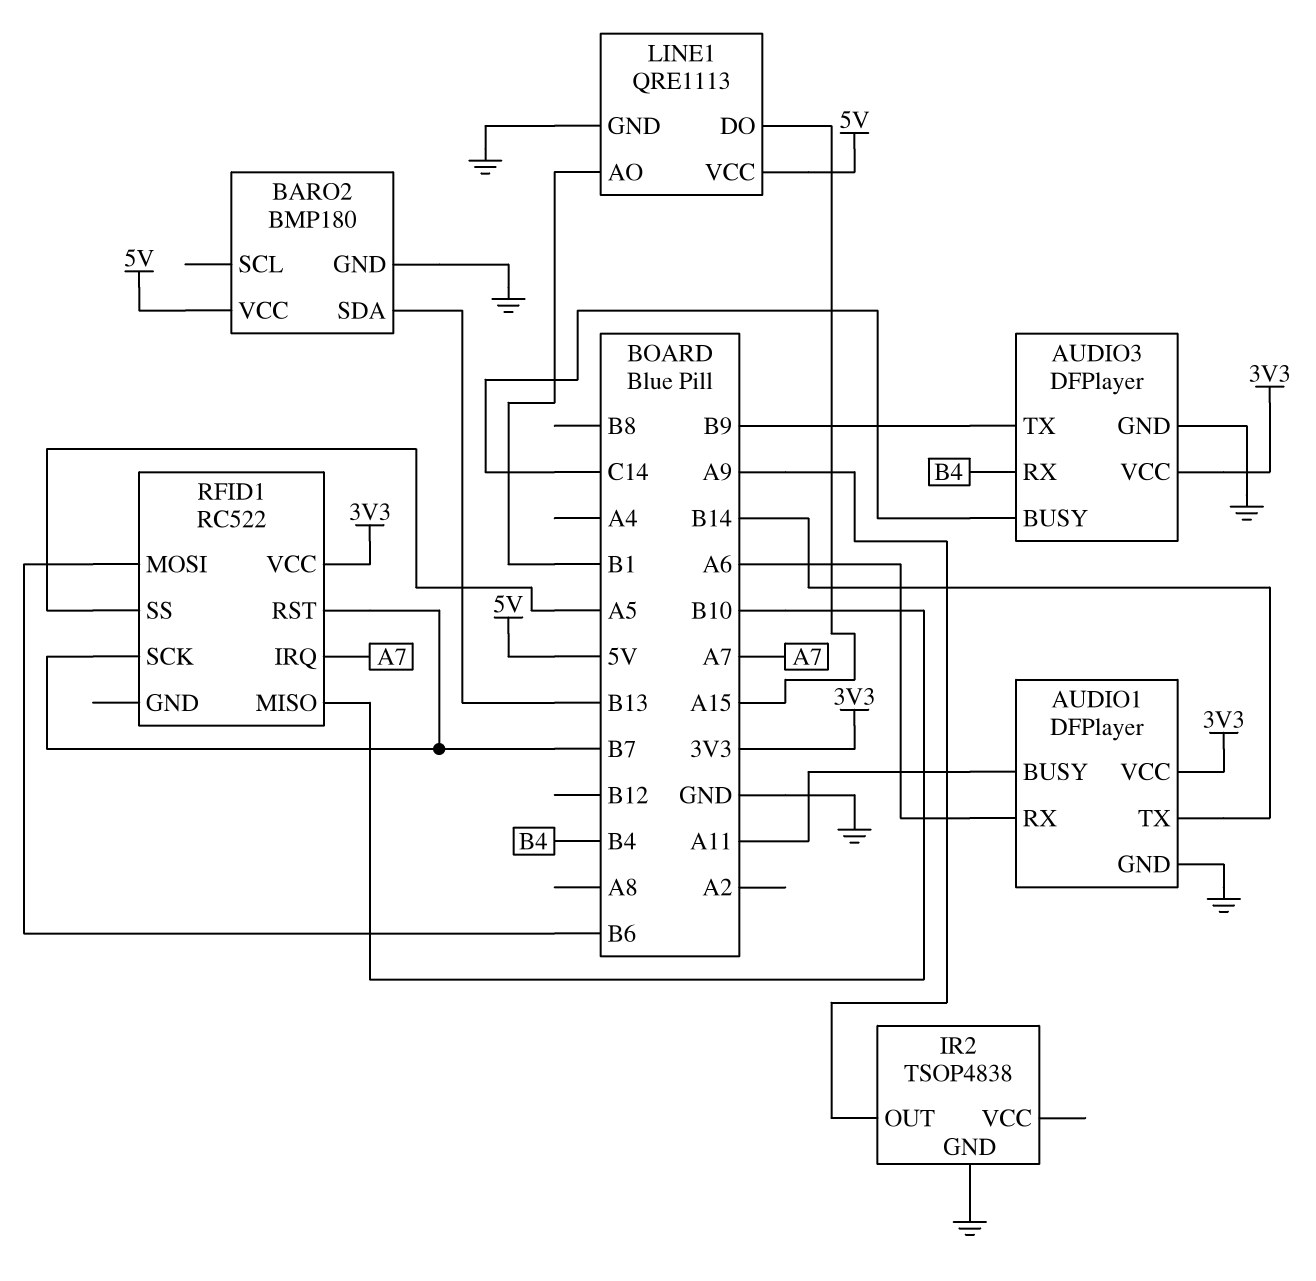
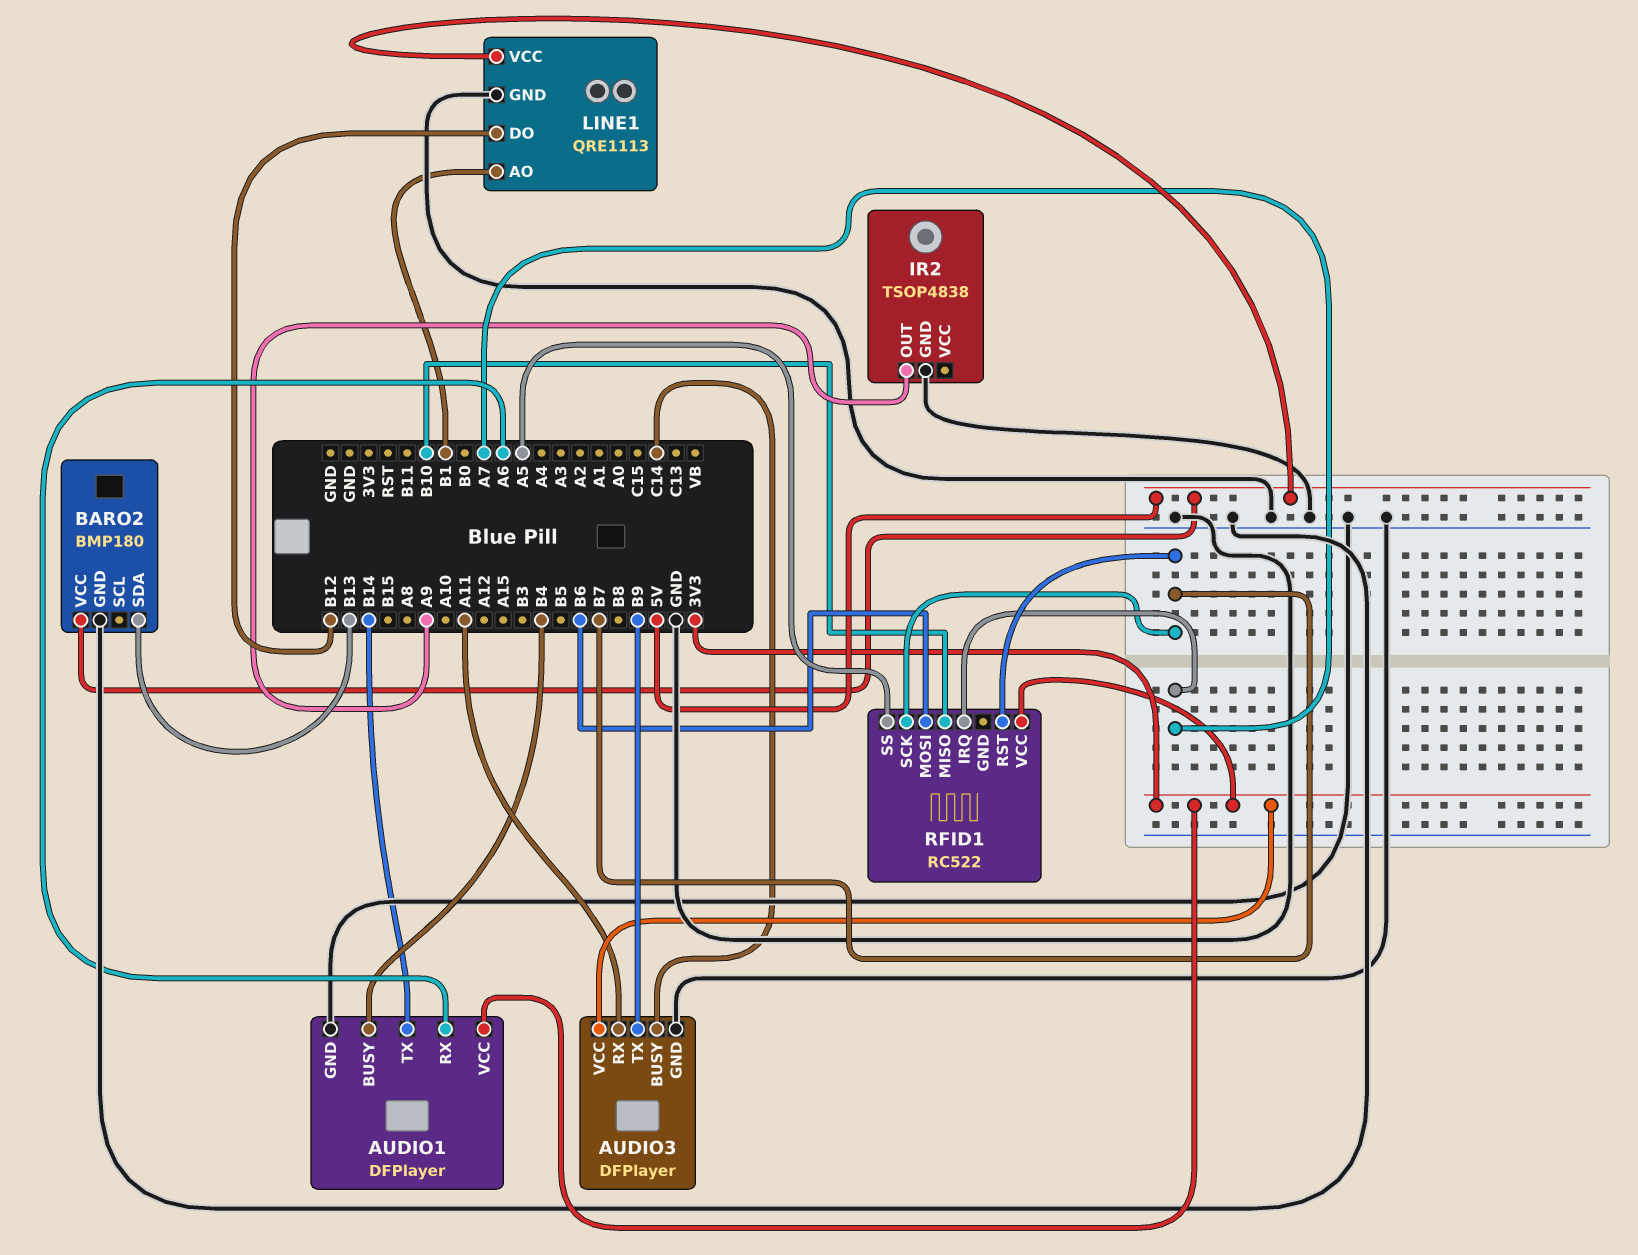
AUDIO1 pin BUSY: A11 -> B4
AUDIO3 pin RX: B4 -> A11
LINE1 pin DO: A15 -> B12

